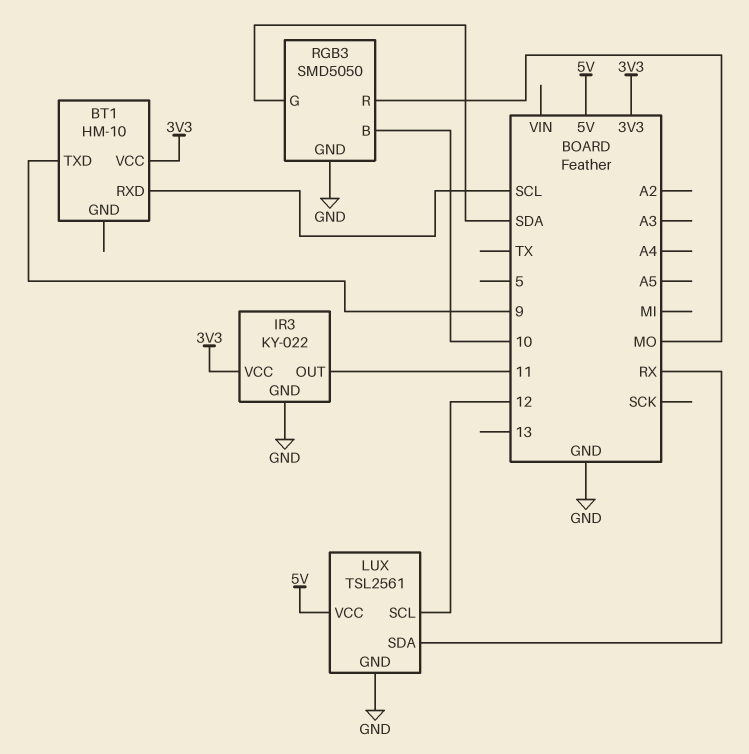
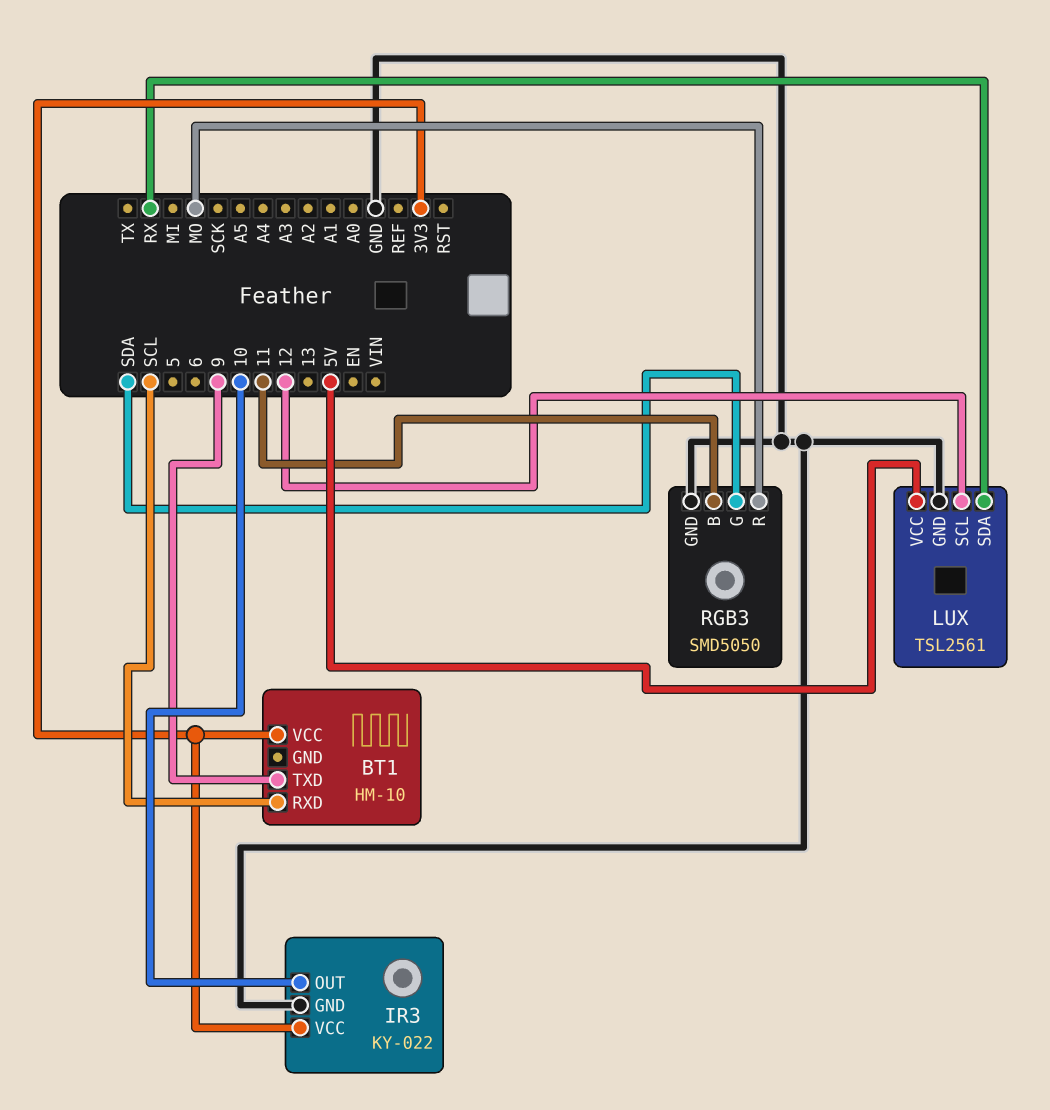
IR3 pin OUT: 11 -> 10
RGB3 pin B: 10 -> 11

